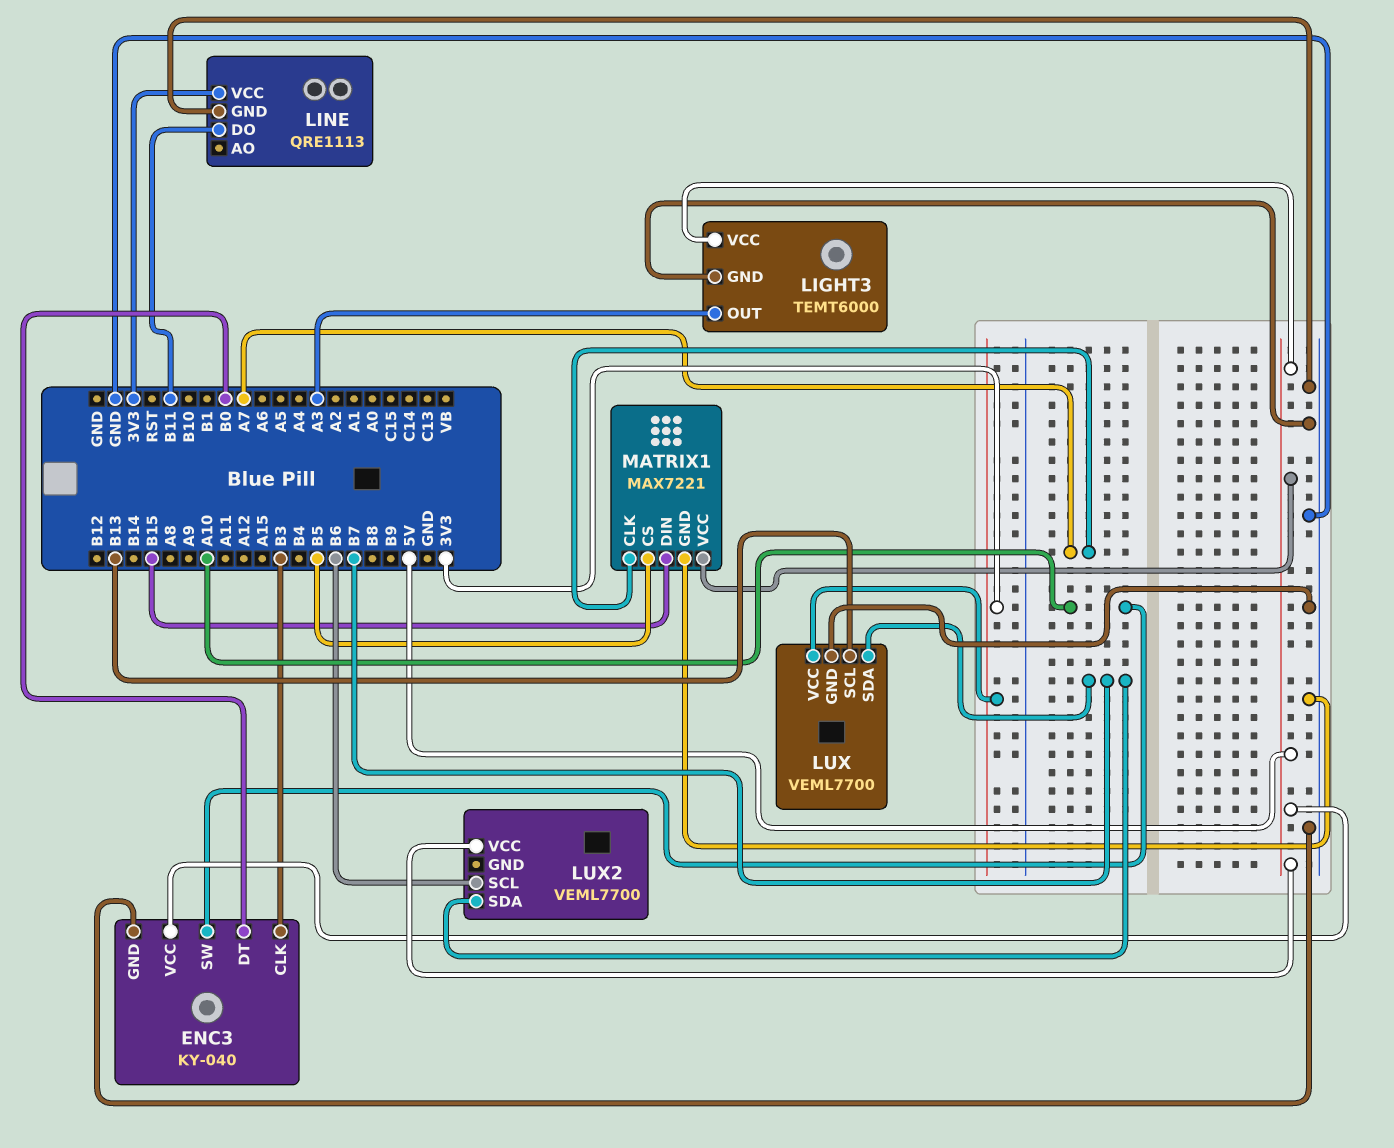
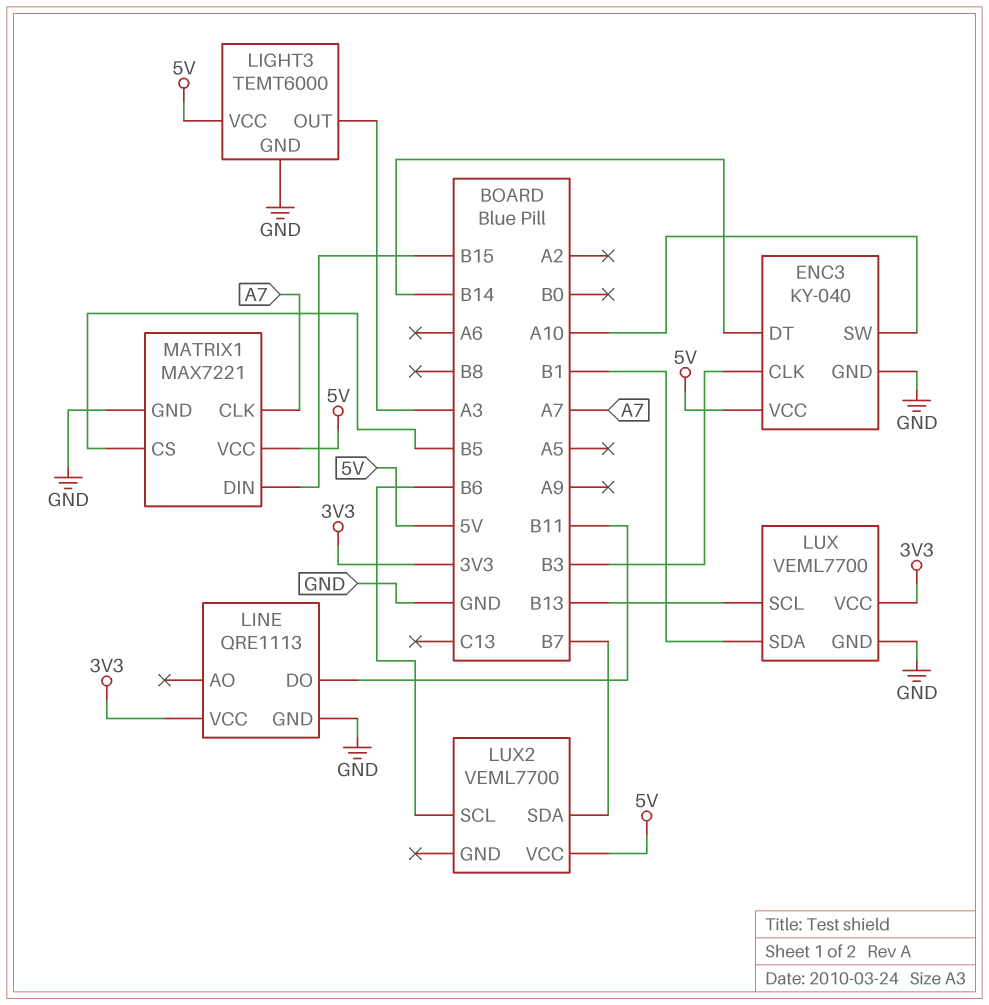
ENC3 pin DT: B0 -> B14
LUX pin SDA: B7 -> B1

